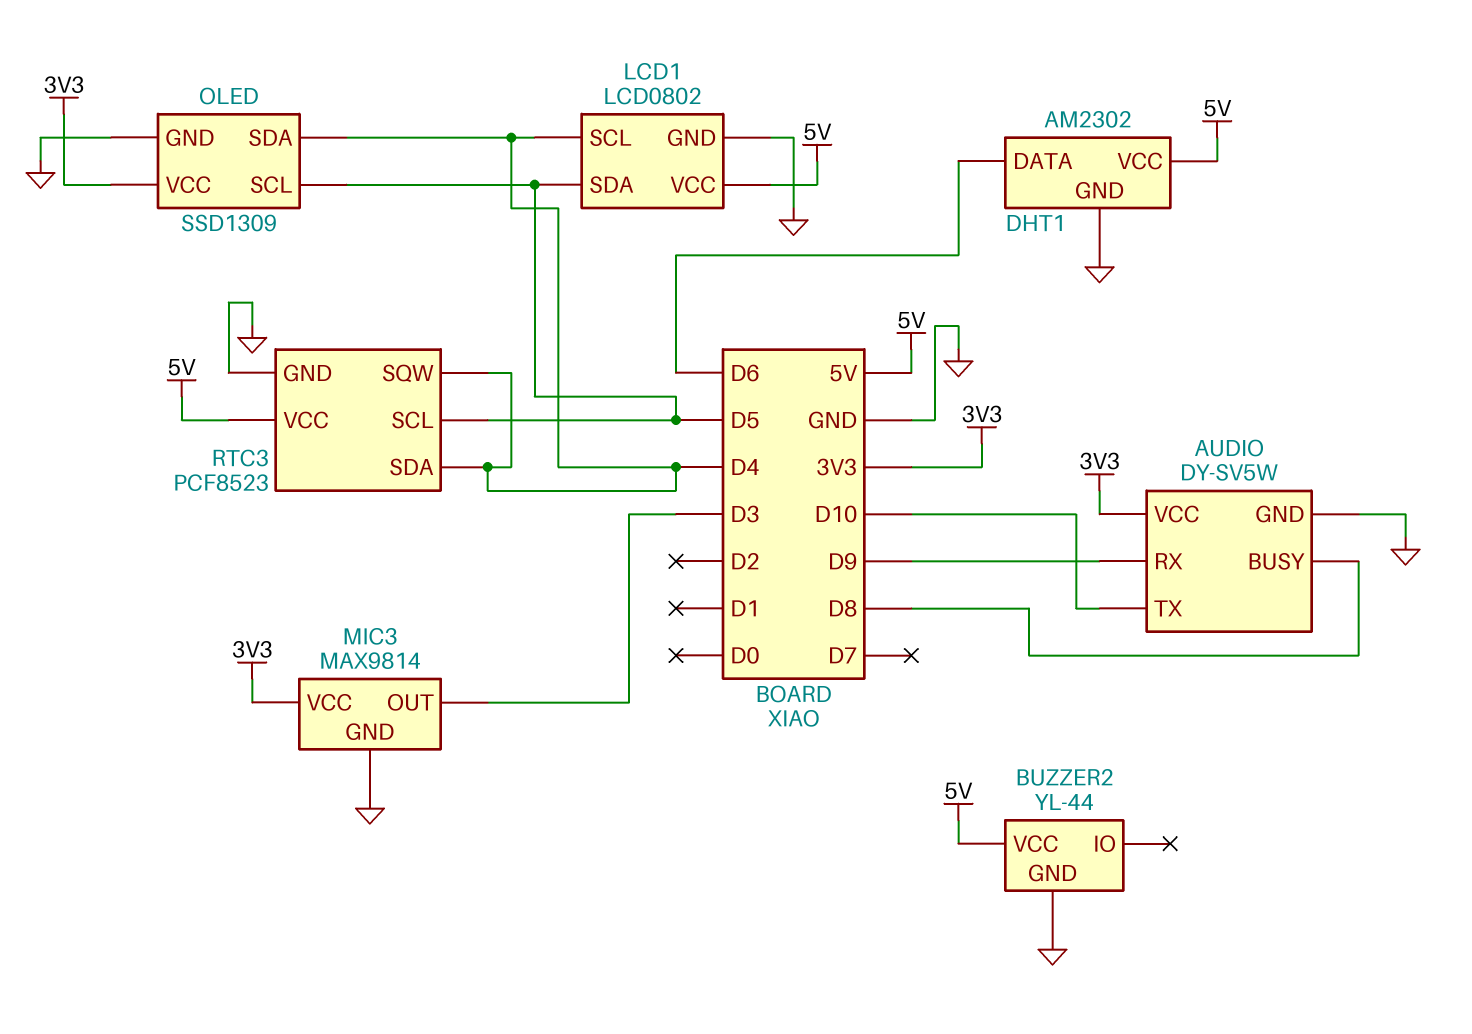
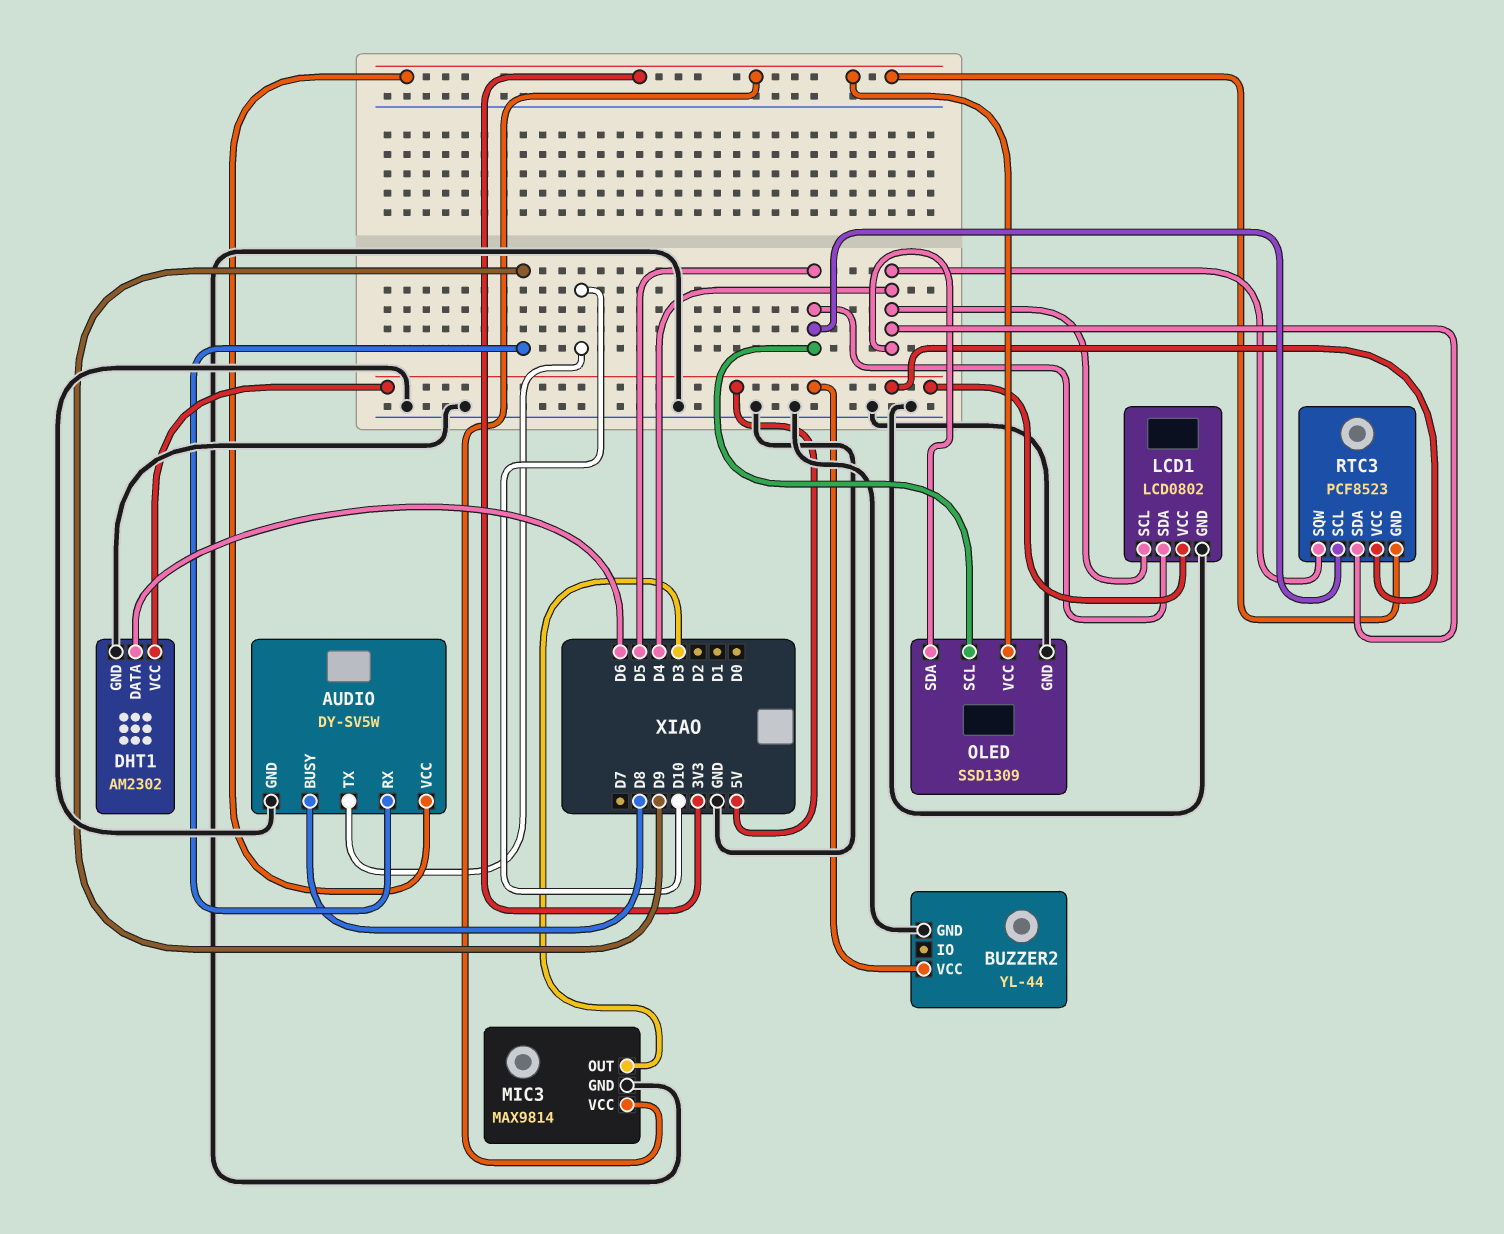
RTC3 pin GND: GND -> 3V3

